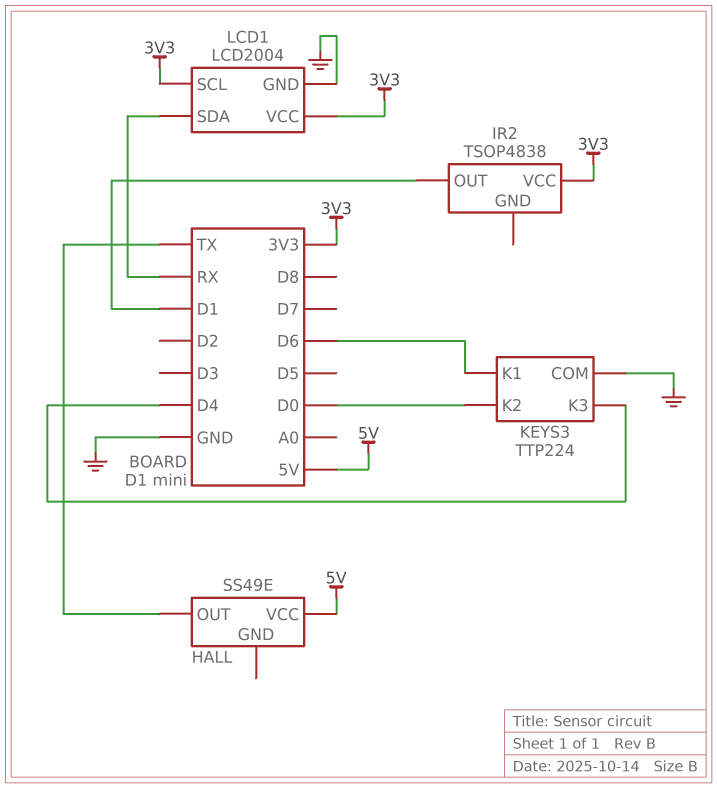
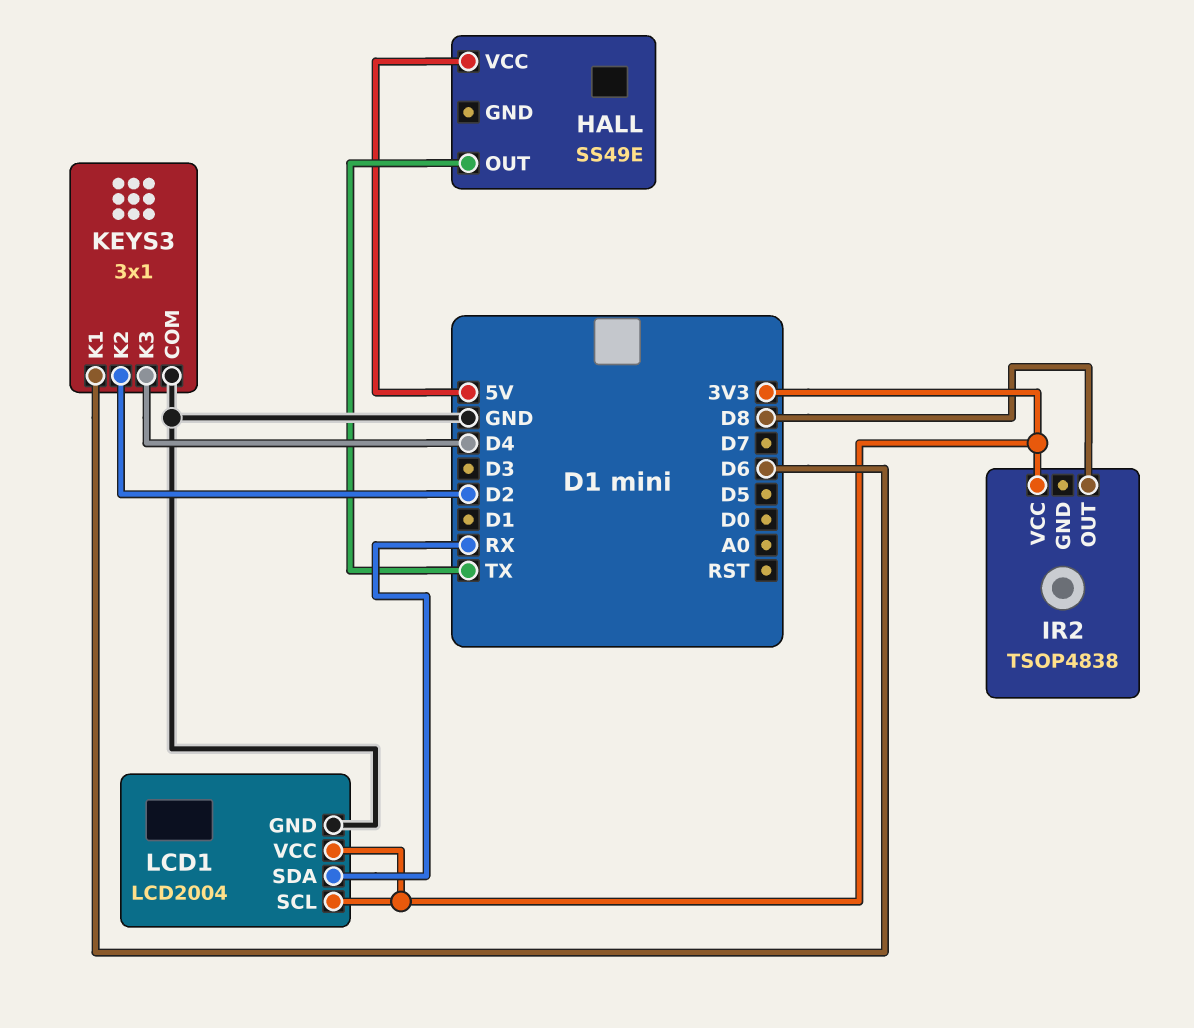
IR2 pin OUT: D1 -> D8
KEYS3: TTP224 -> 3x1
KEYS3 pin K2: D0 -> D2

